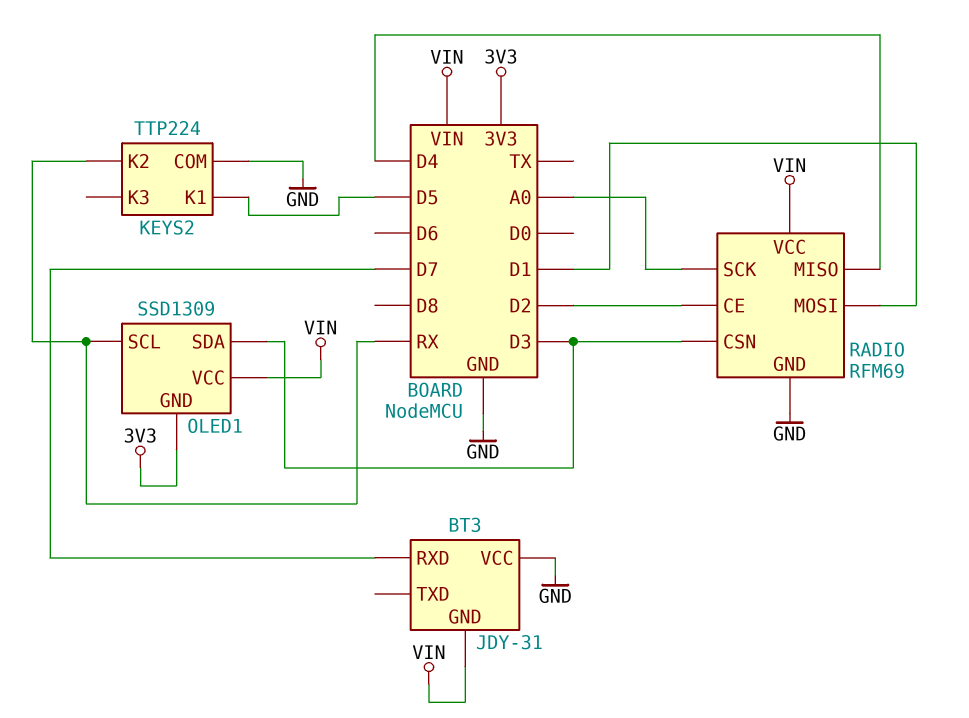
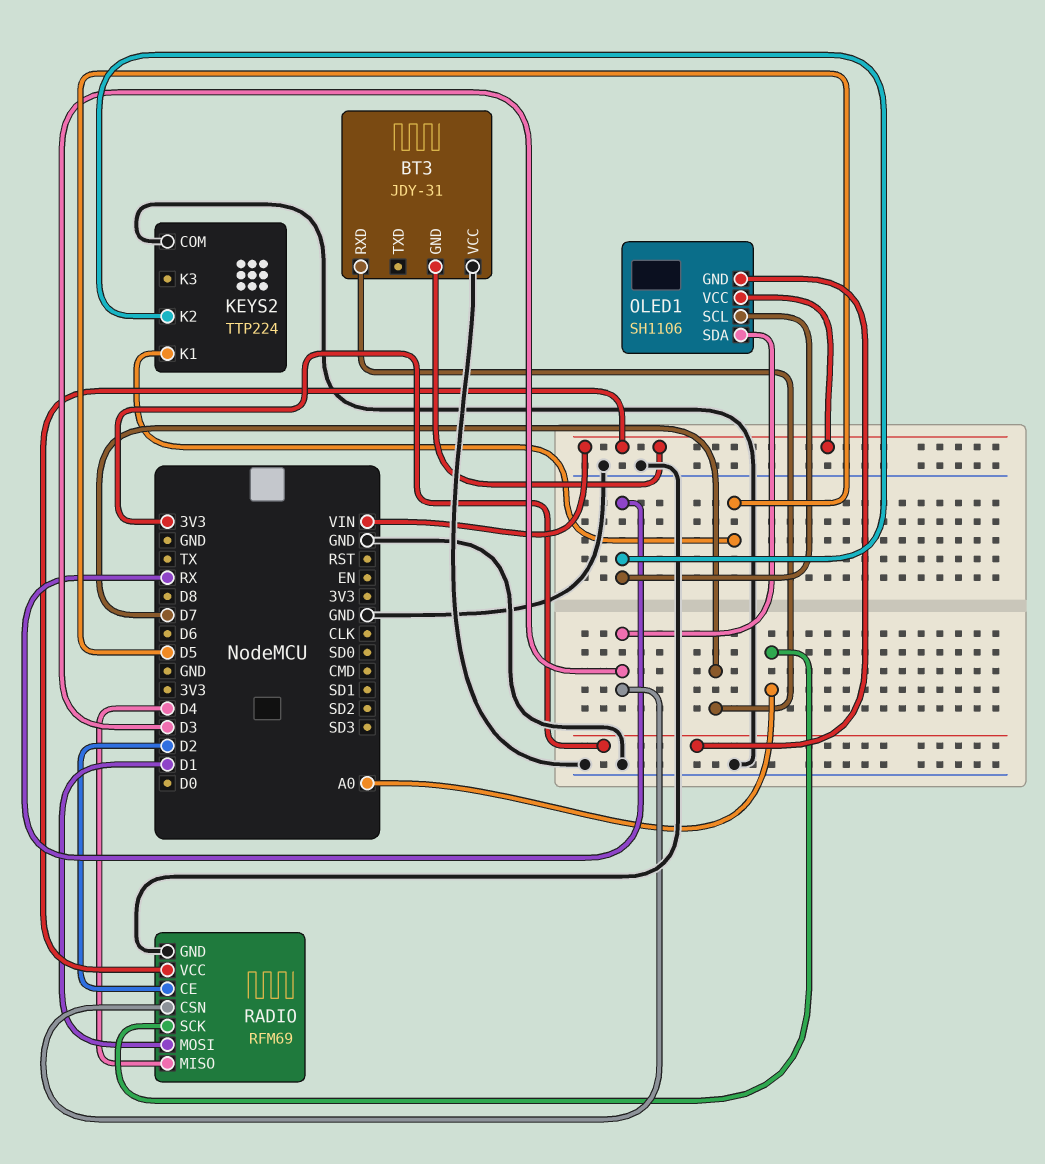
OLED1: SSD1309 -> SH1106

